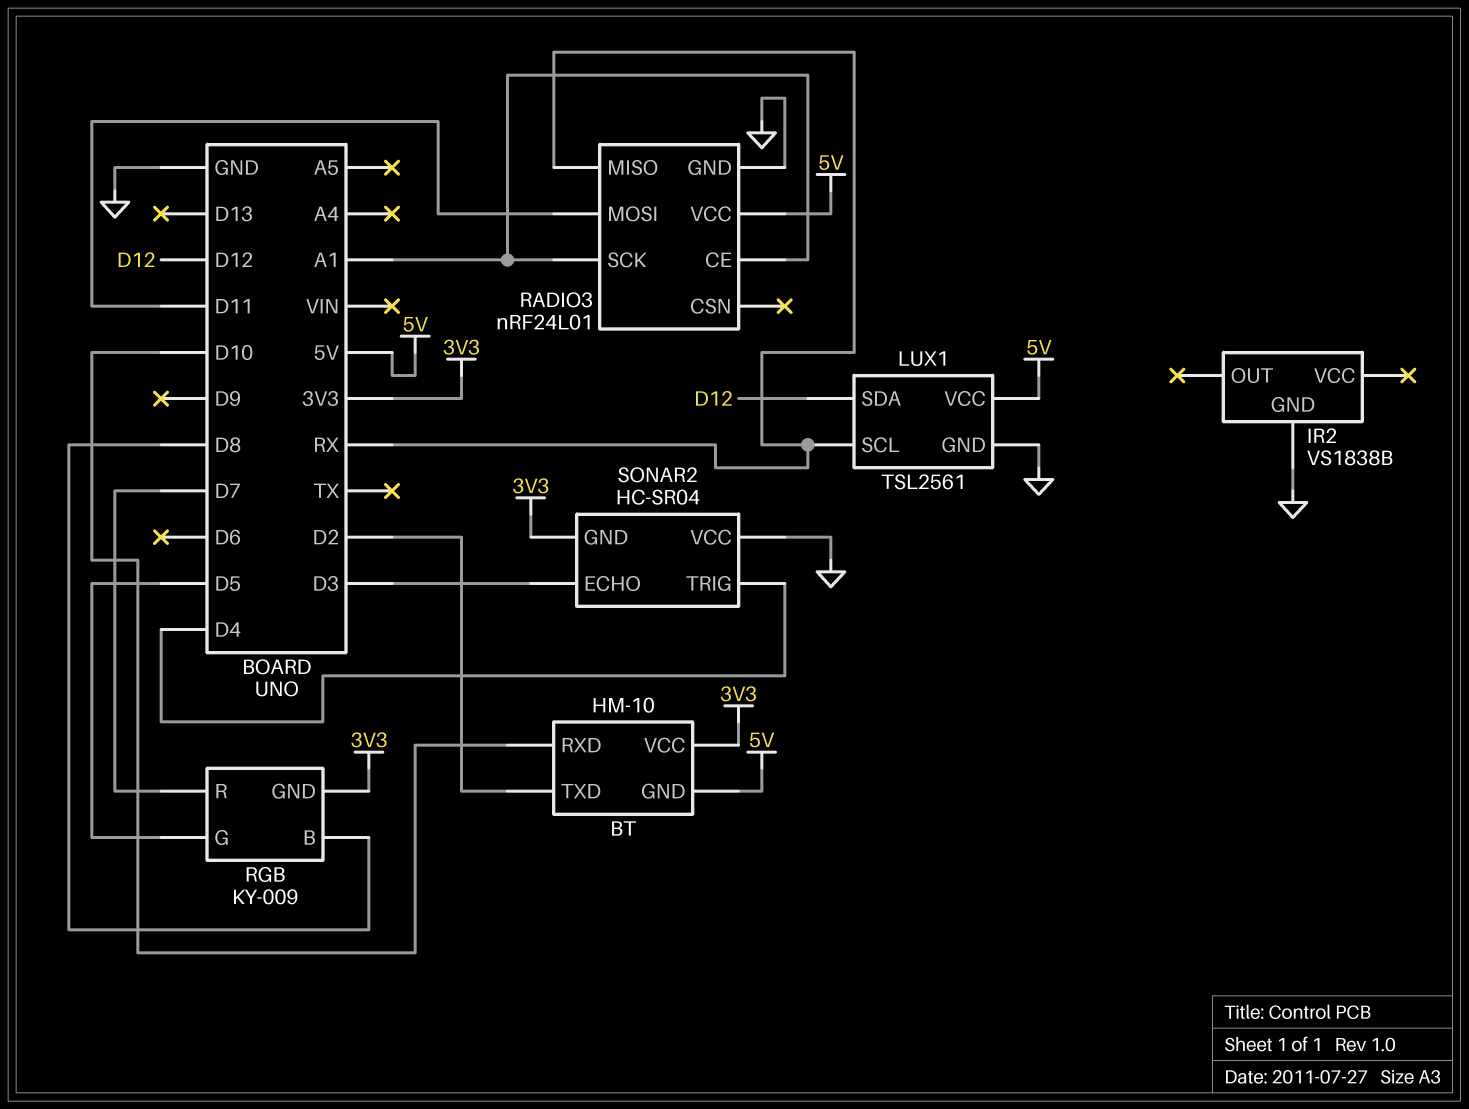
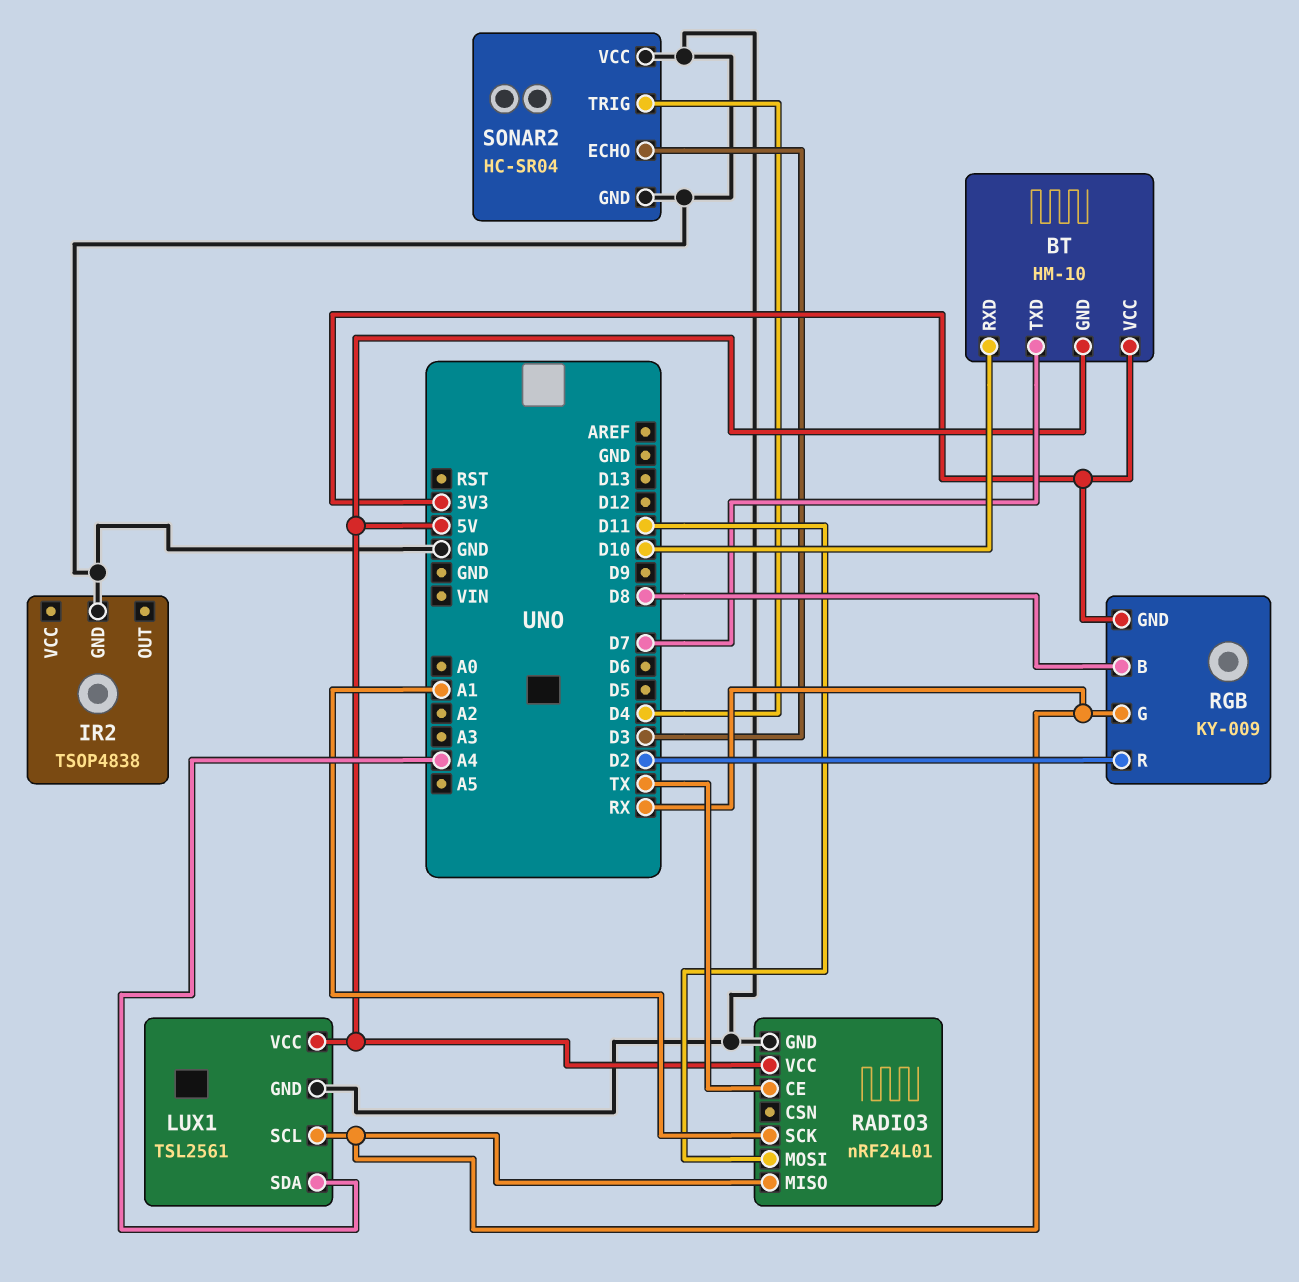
BT pin TXD: D2 -> D7
IR2: VS1838B -> TSOP4838
LUX1 pin SDA: D12 -> A4
RADIO3 pin CE: A1 -> TX
RGB pin G: D5 -> RX
RGB pin R: D7 -> D2
SONAR2 pin GND: 3V3 -> GND

